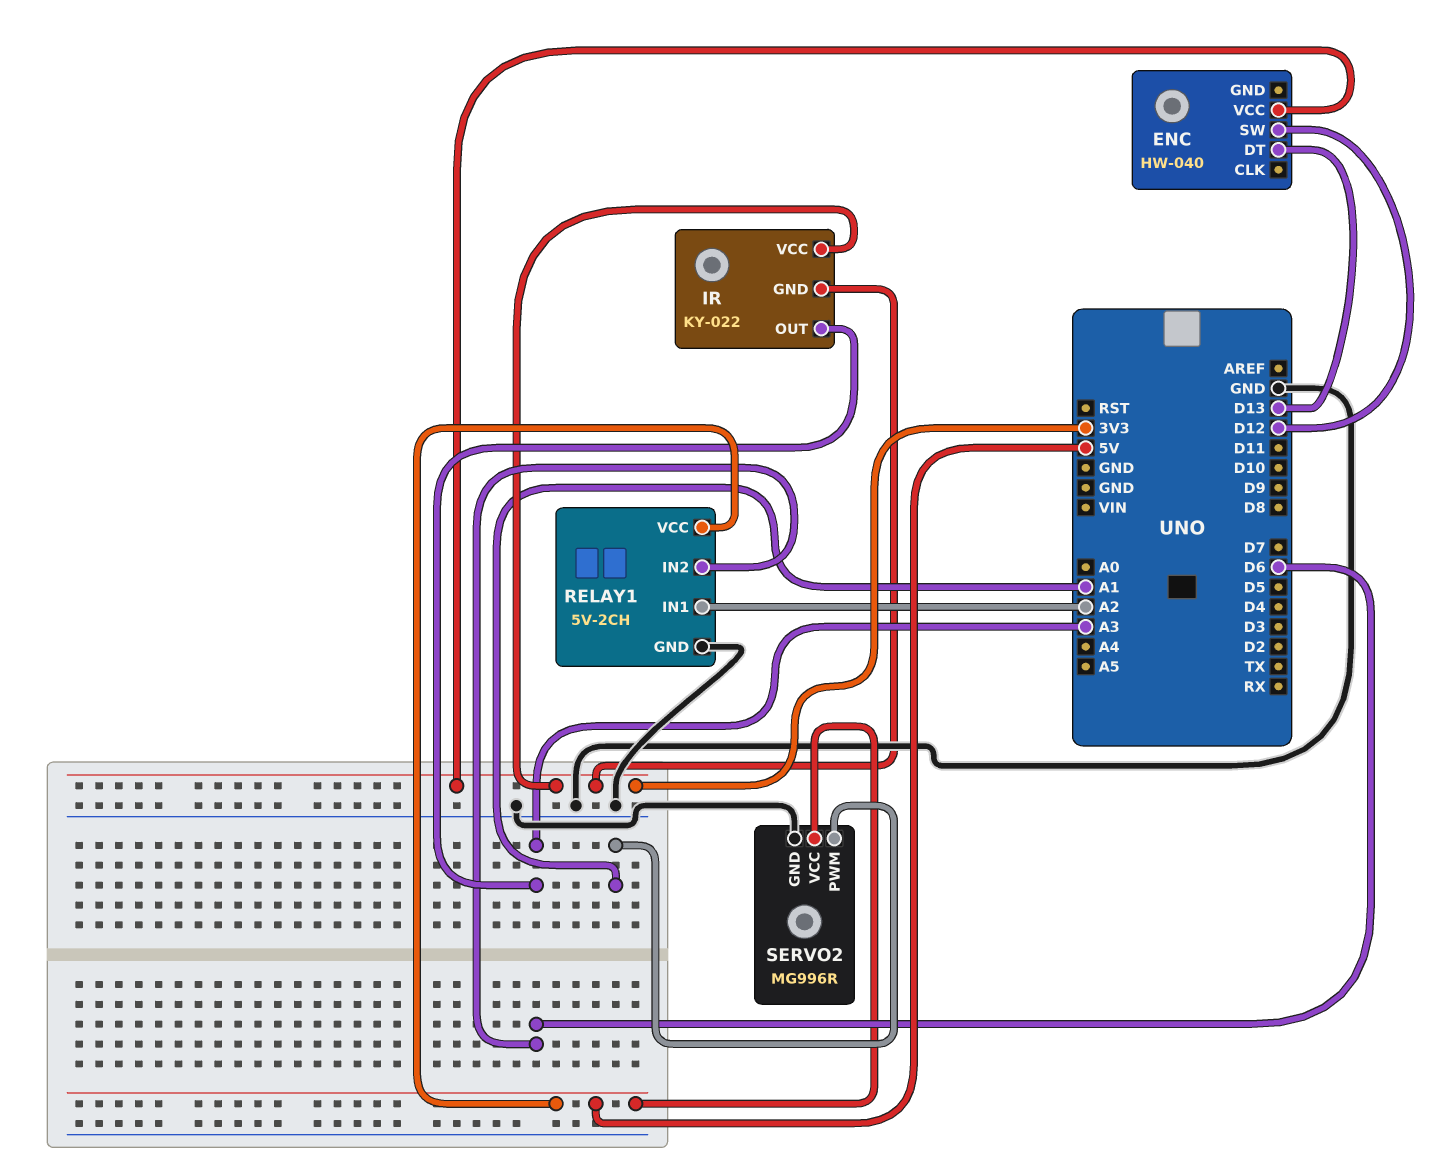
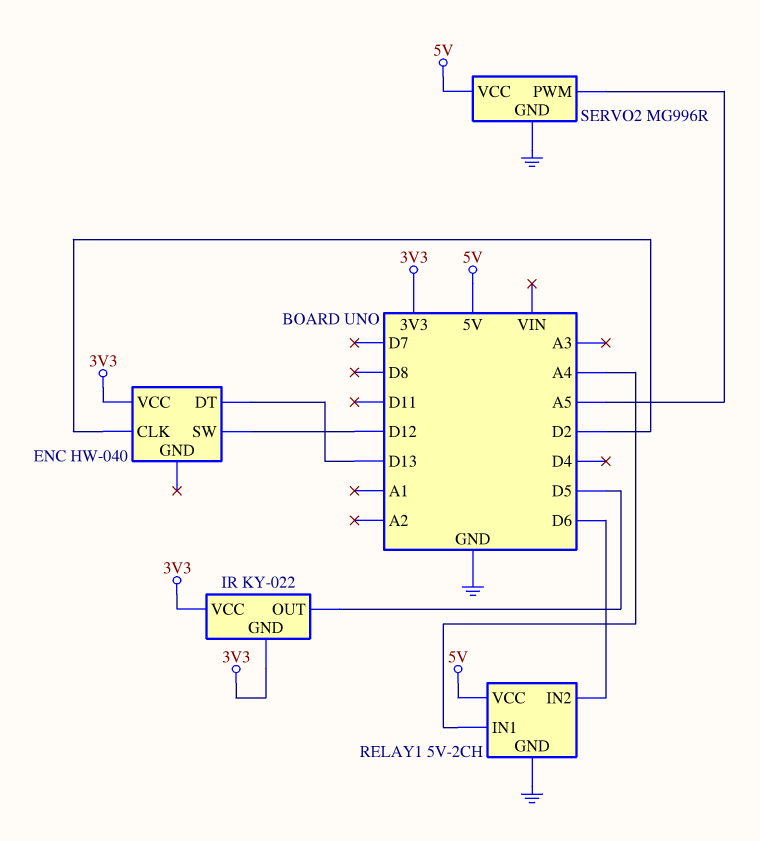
ENC pin CLK: none -> D2
IR pin OUT: A3 -> D5
RELAY1 pin IN1: A2 -> A4
SERVO2 pin PWM: A1 -> A5

